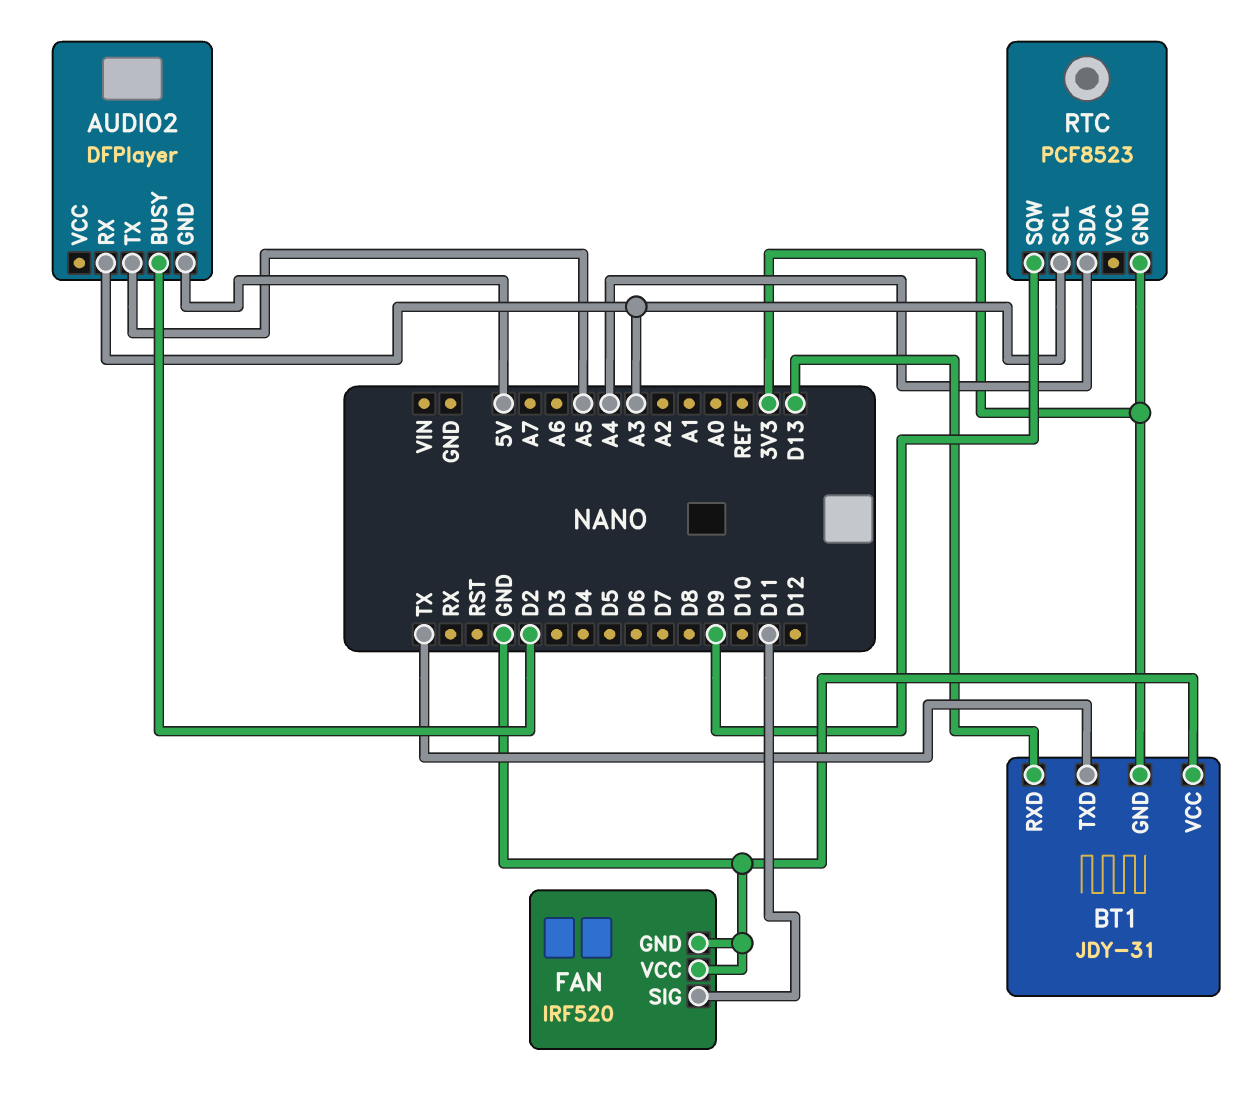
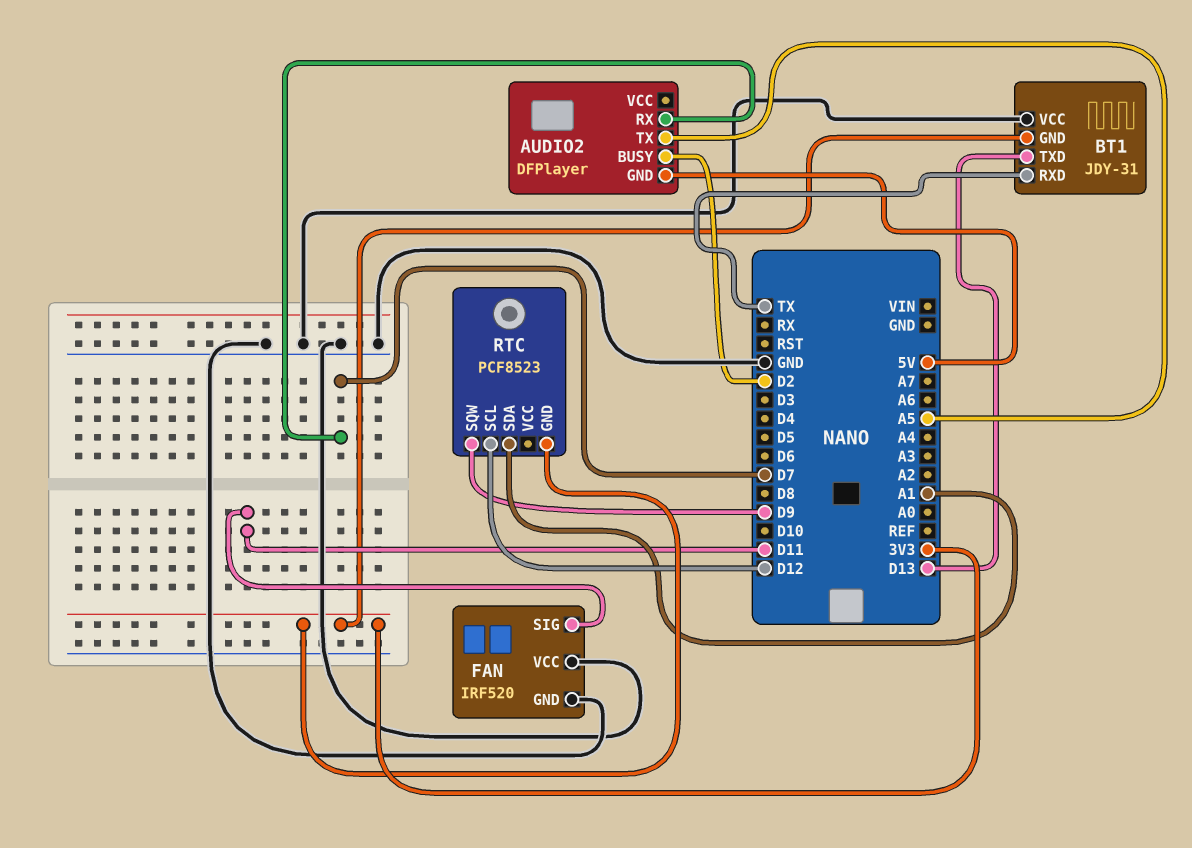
AUDIO2 pin RX: A3 -> D7
BT1 pin RXD: D13 -> TX
BT1 pin TXD: TX -> D13
RTC pin SCL: A3 -> D12
RTC pin SDA: A4 -> A1

